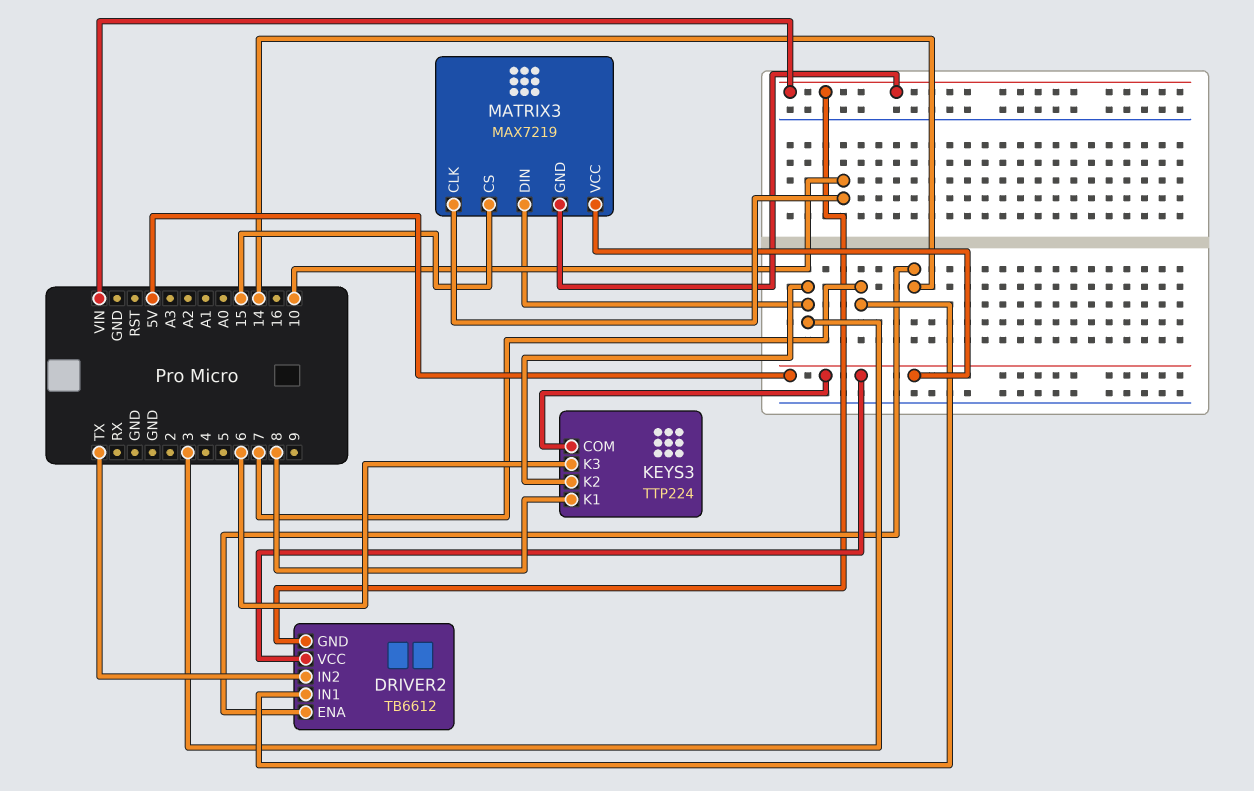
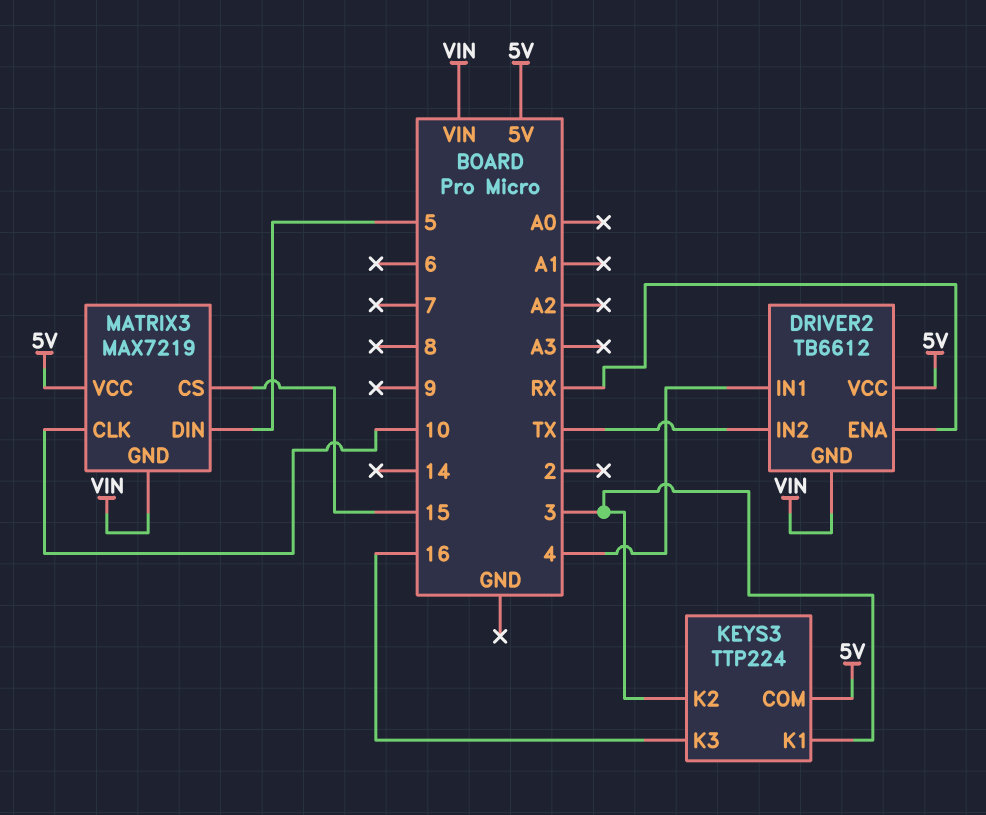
DRIVER2 pin ENA: 14 -> RX
DRIVER2 pin IN1: 7 -> 4
KEYS3 pin K1: 8 -> 3
KEYS3 pin K3: 6 -> 16
MATRIX3 pin DIN: 3 -> 5

